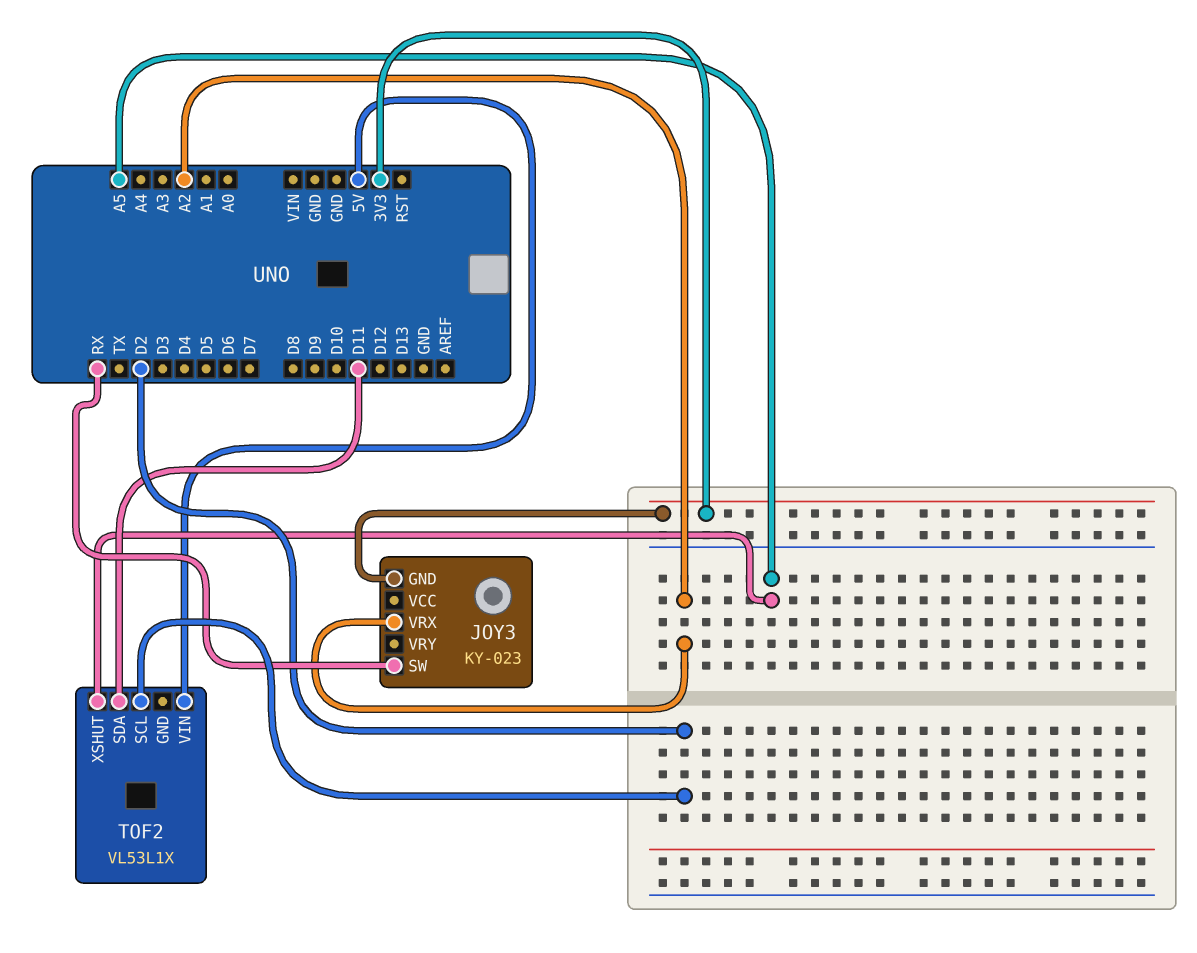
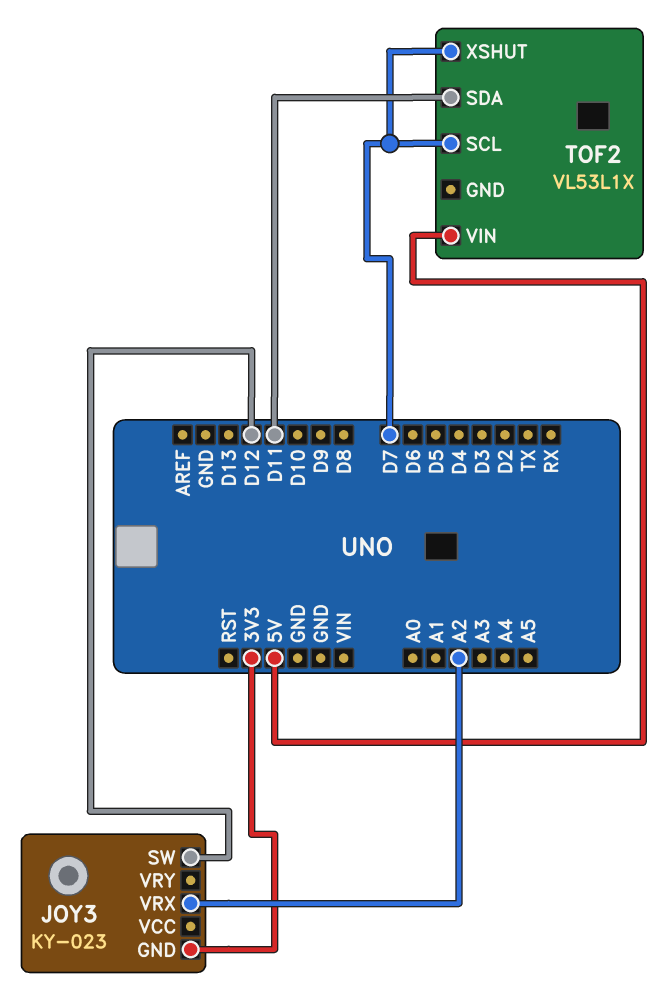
JOY3 pin SW: RX -> D12
TOF2 pin SCL: D2 -> D7
TOF2 pin XSHUT: A5 -> D7

